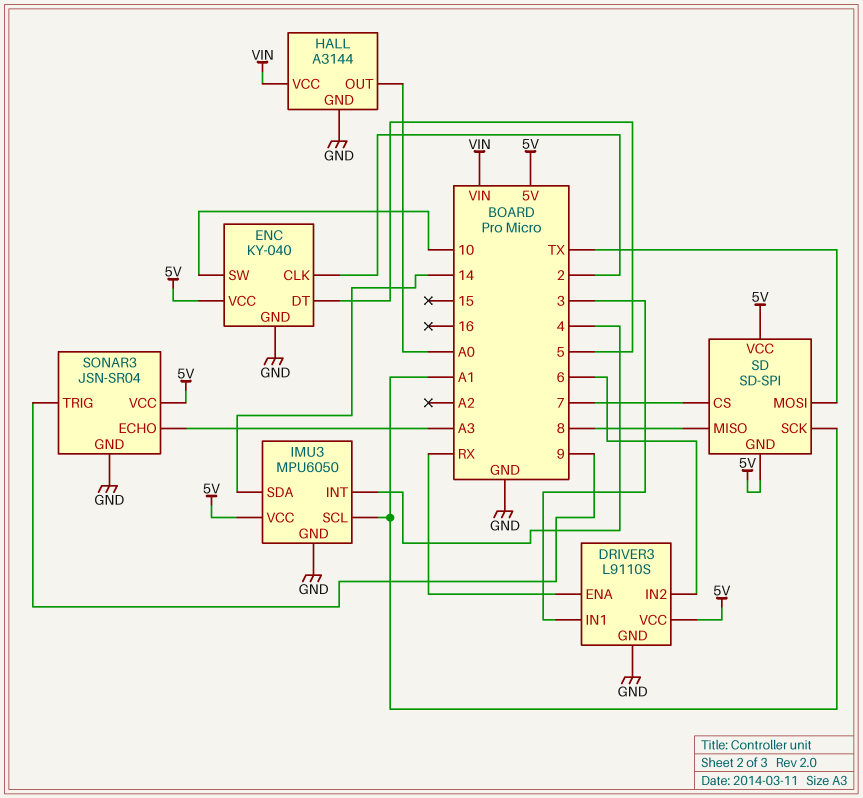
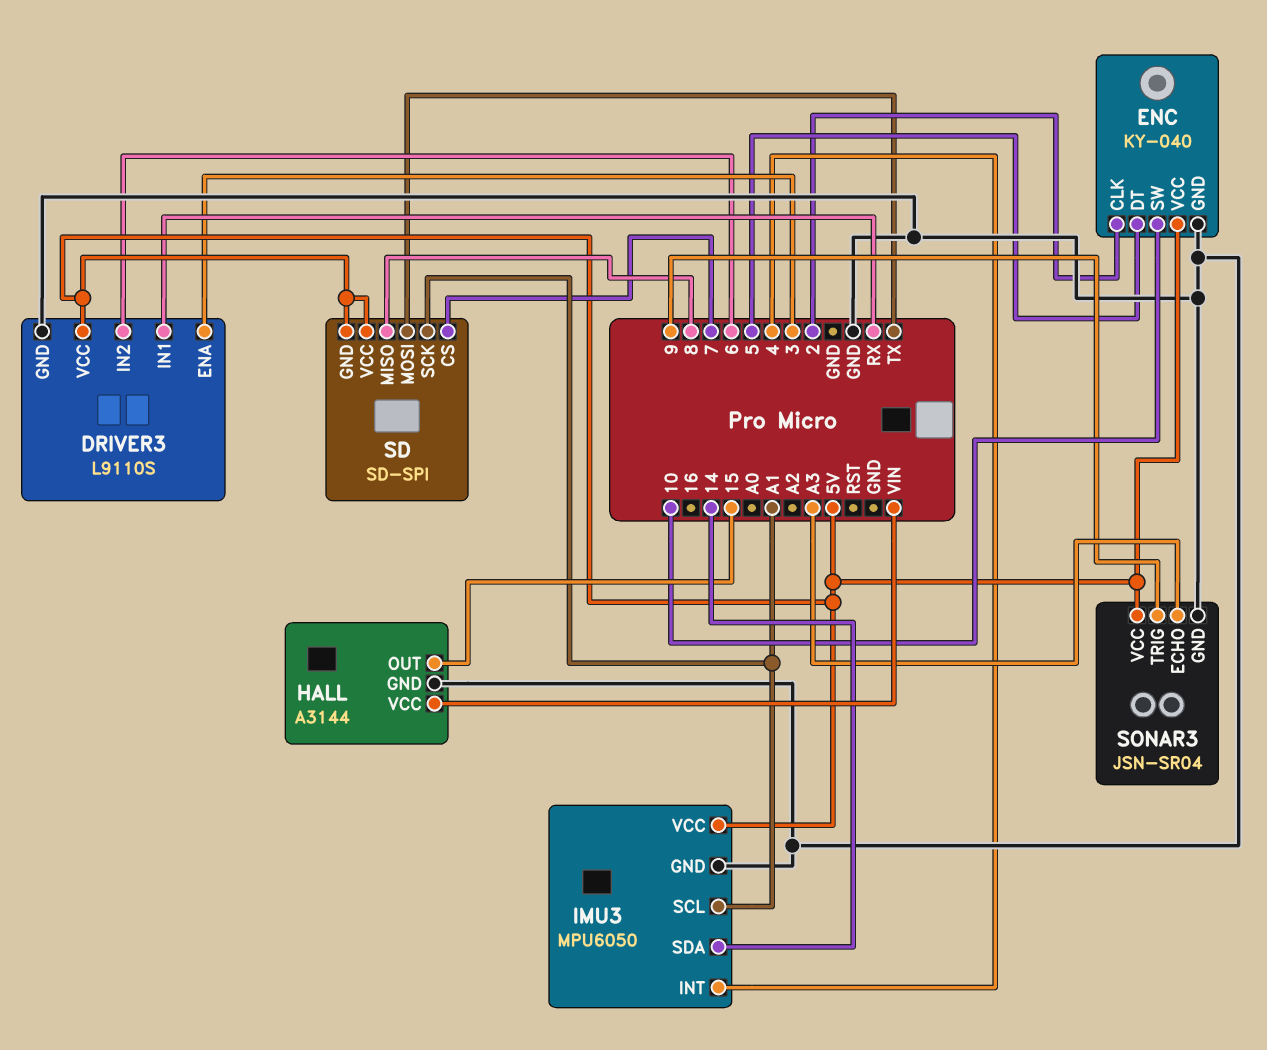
DRIVER3 pin ENA: RX -> 3
DRIVER3 pin IN1: 3 -> RX
HALL pin OUT: A0 -> 15

